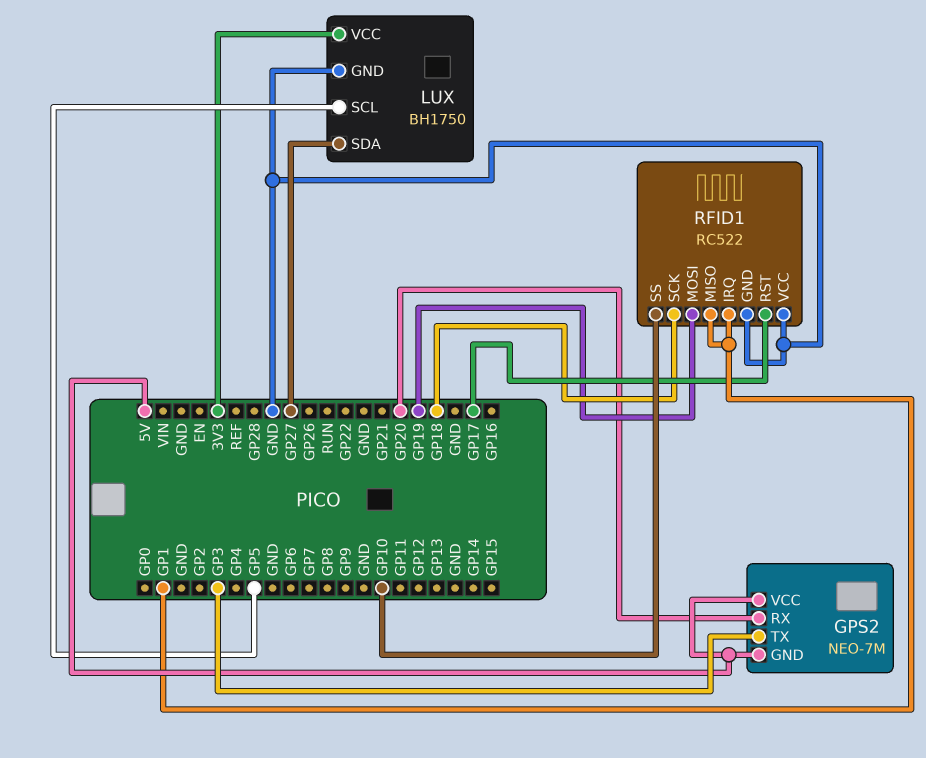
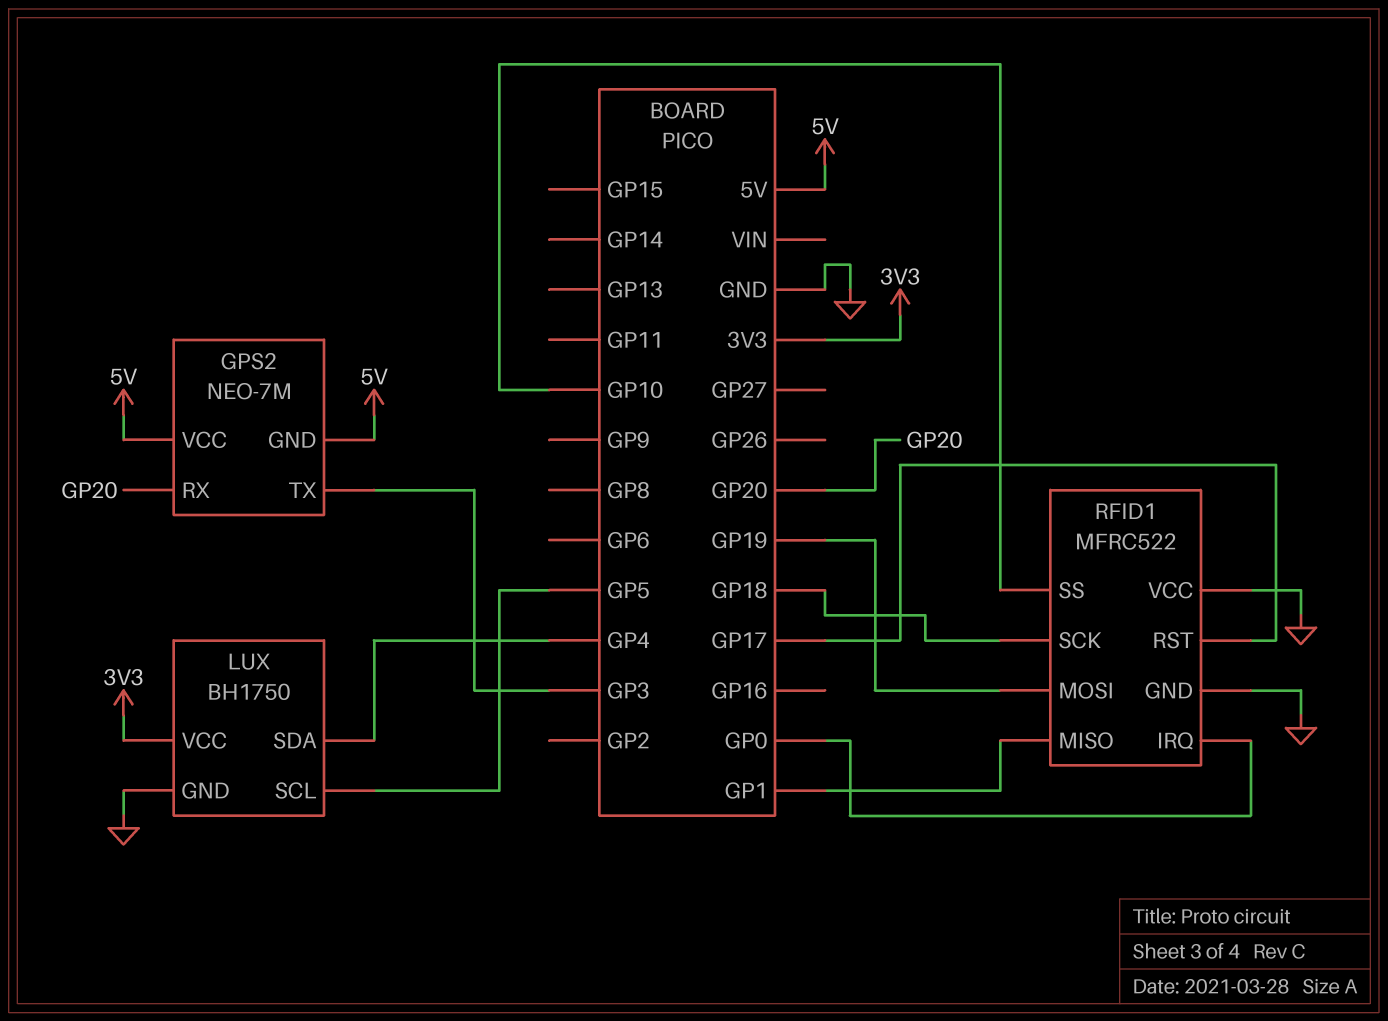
LUX pin SDA: GP27 -> GP4
RFID1: RC522 -> MFRC522
RFID1 pin IRQ: GP1 -> GP0

